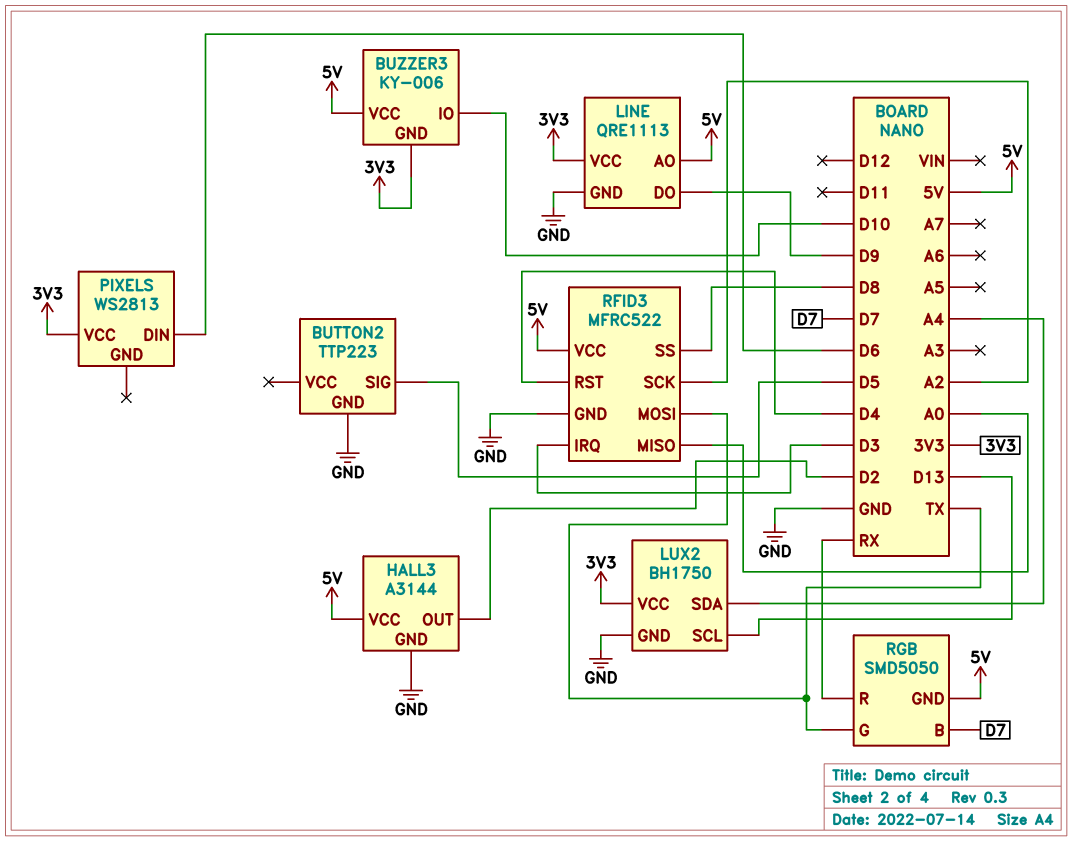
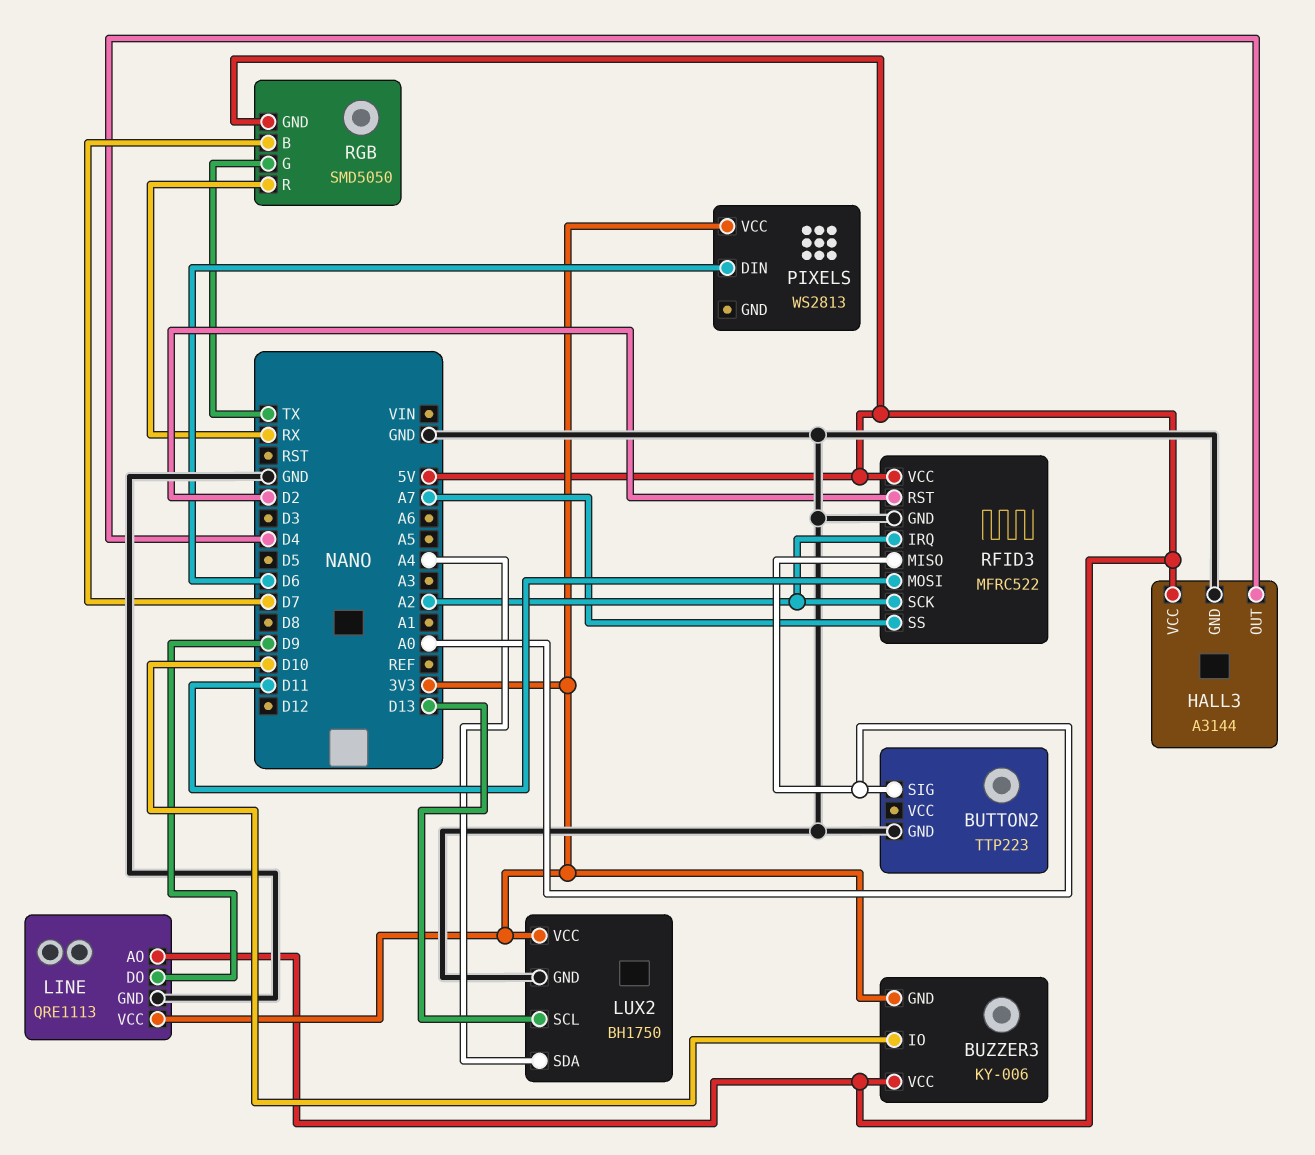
BUTTON2 pin SIG: D5 -> A0
HALL3 pin OUT: D2 -> D4
RFID3 pin IRQ: D3 -> A2
RFID3 pin MOSI: TX -> D11
RFID3 pin RST: D4 -> D2
RFID3 pin SS: D8 -> A7

